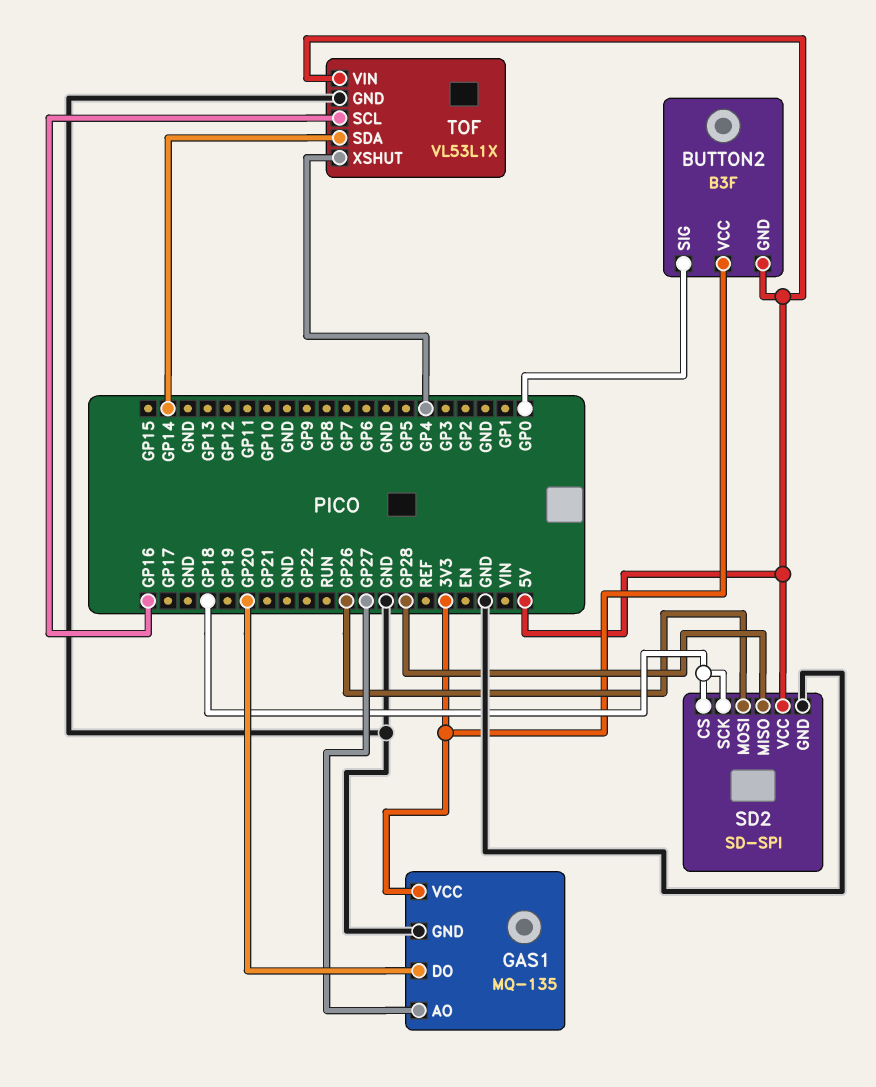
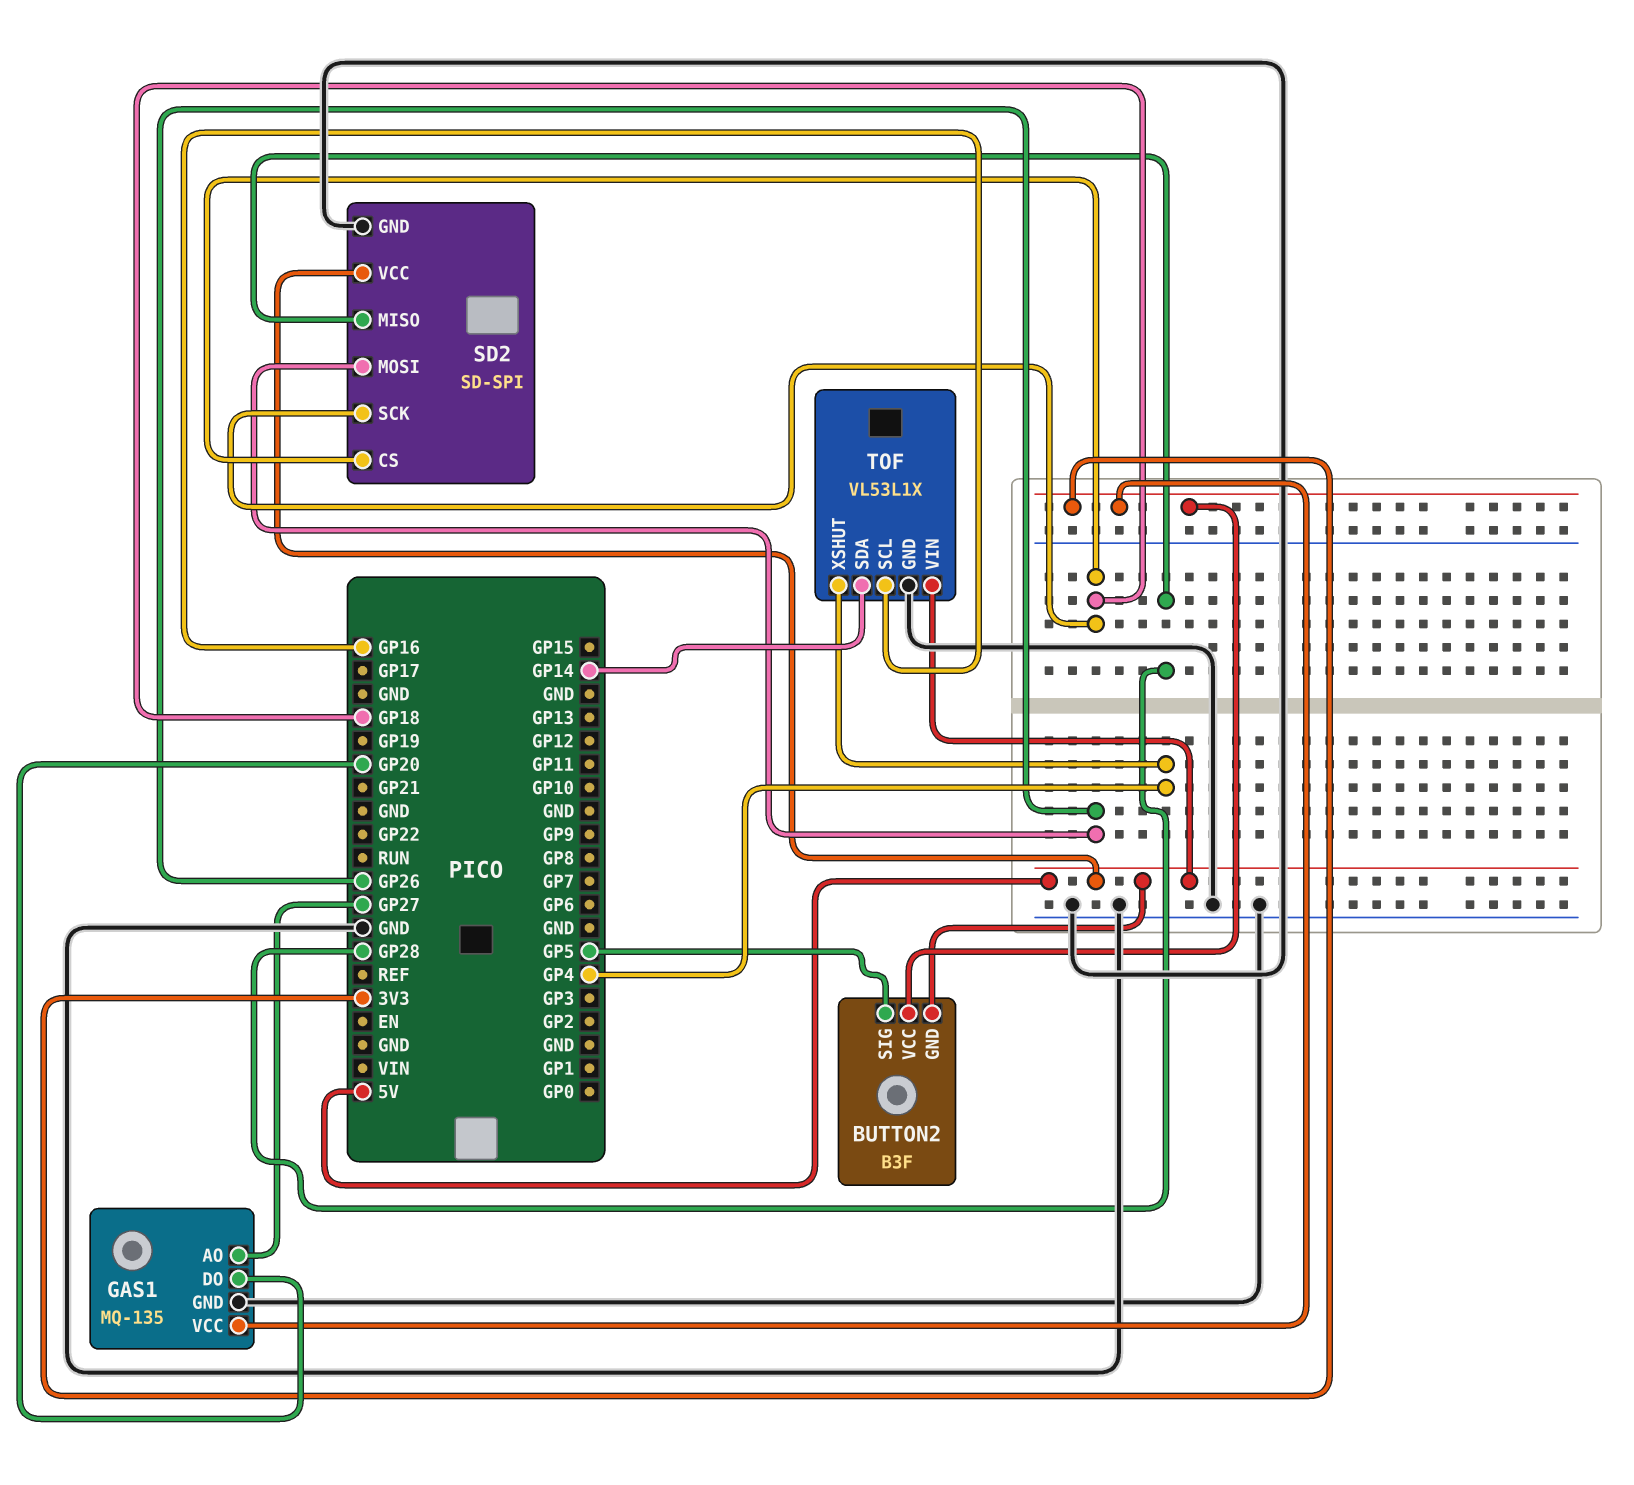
BUTTON2 pin SIG: GP0 -> GP5

